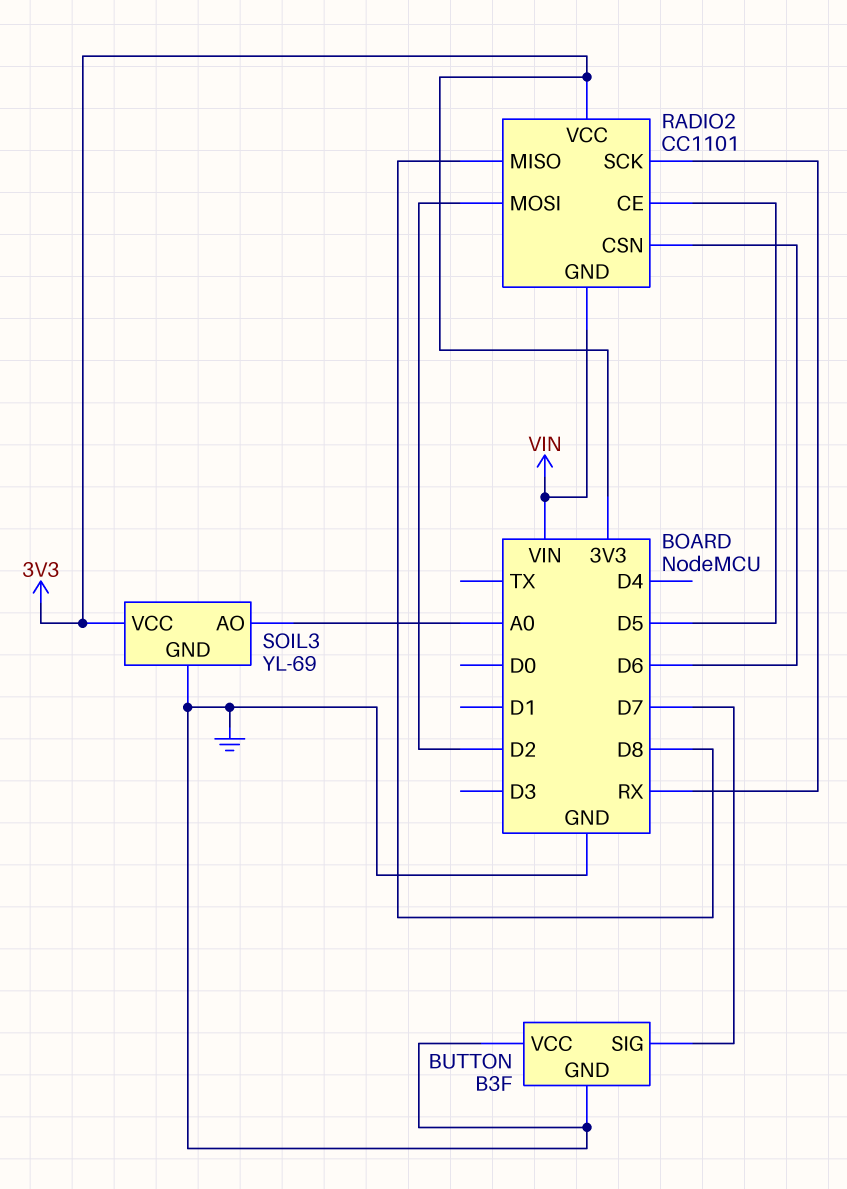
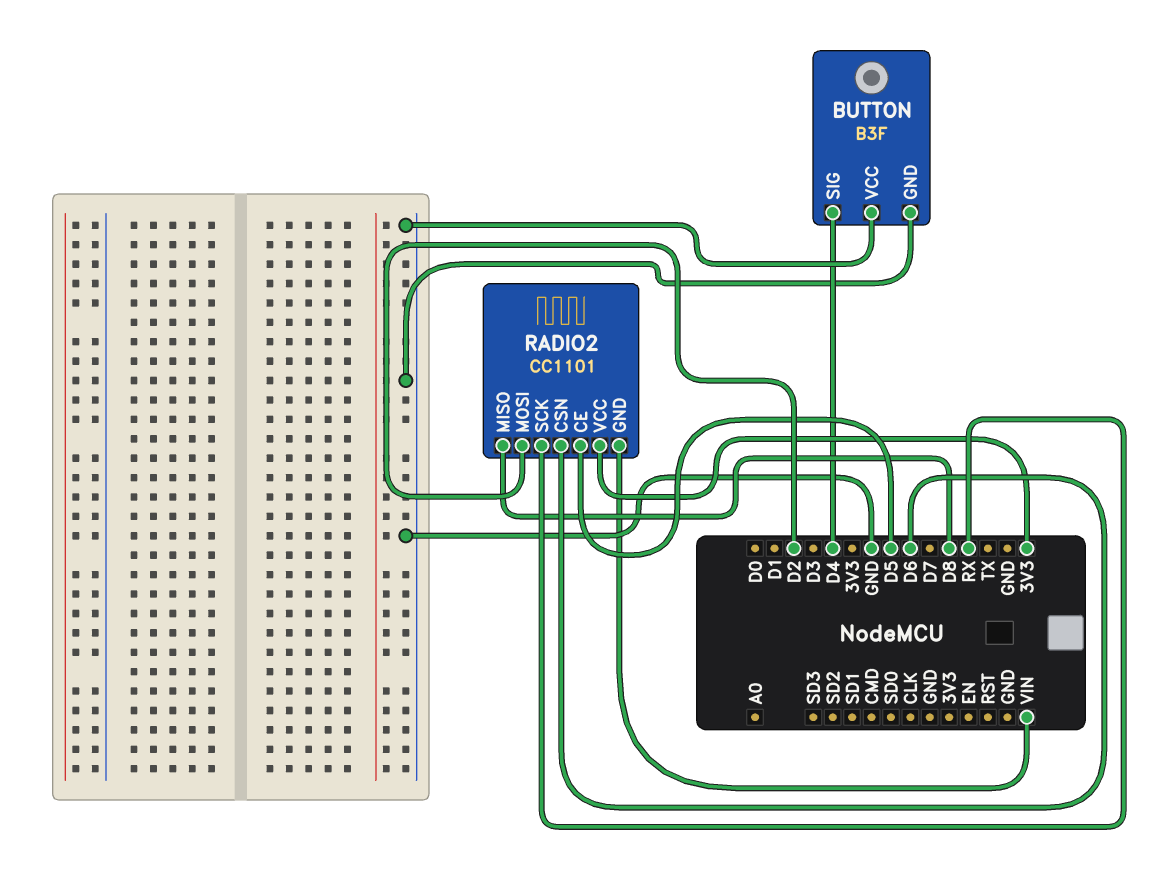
BUTTON pin SIG: D7 -> D4
SOIL3: YL-69 -> none
SOIL3 pin AO: A0 -> none
SOIL3 pin GND: GND -> none
SOIL3 pin VCC: 3V3 -> none

